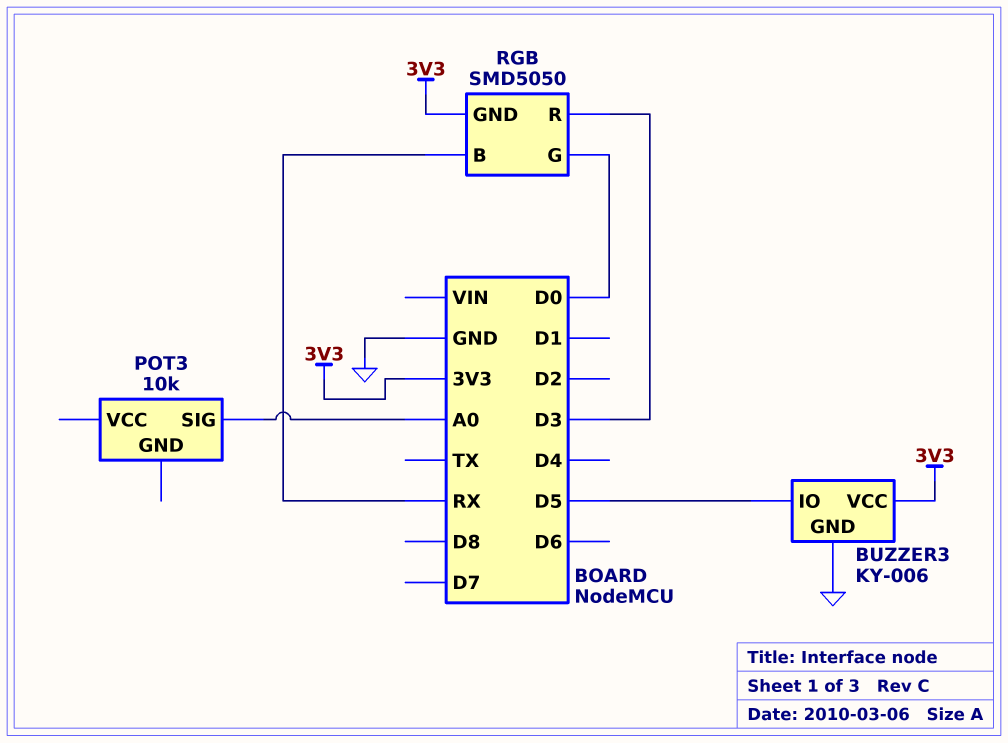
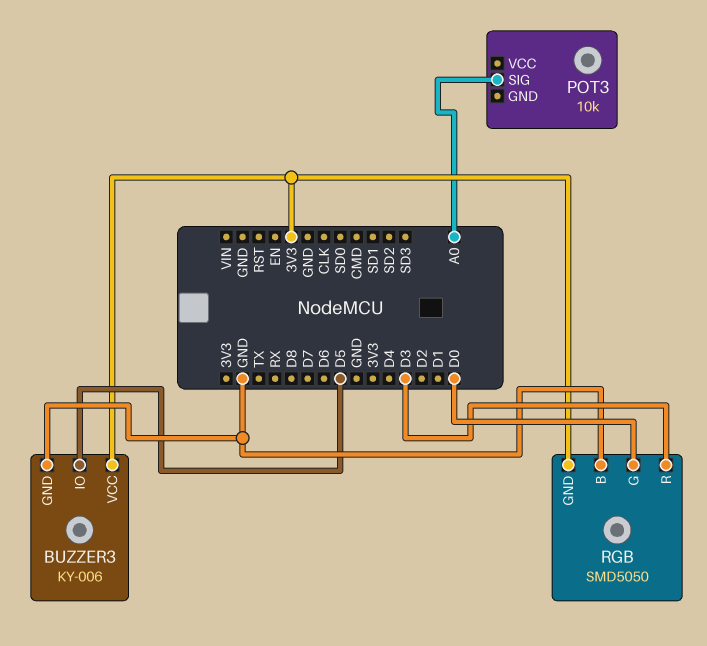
RGB pin B: RX -> GND

